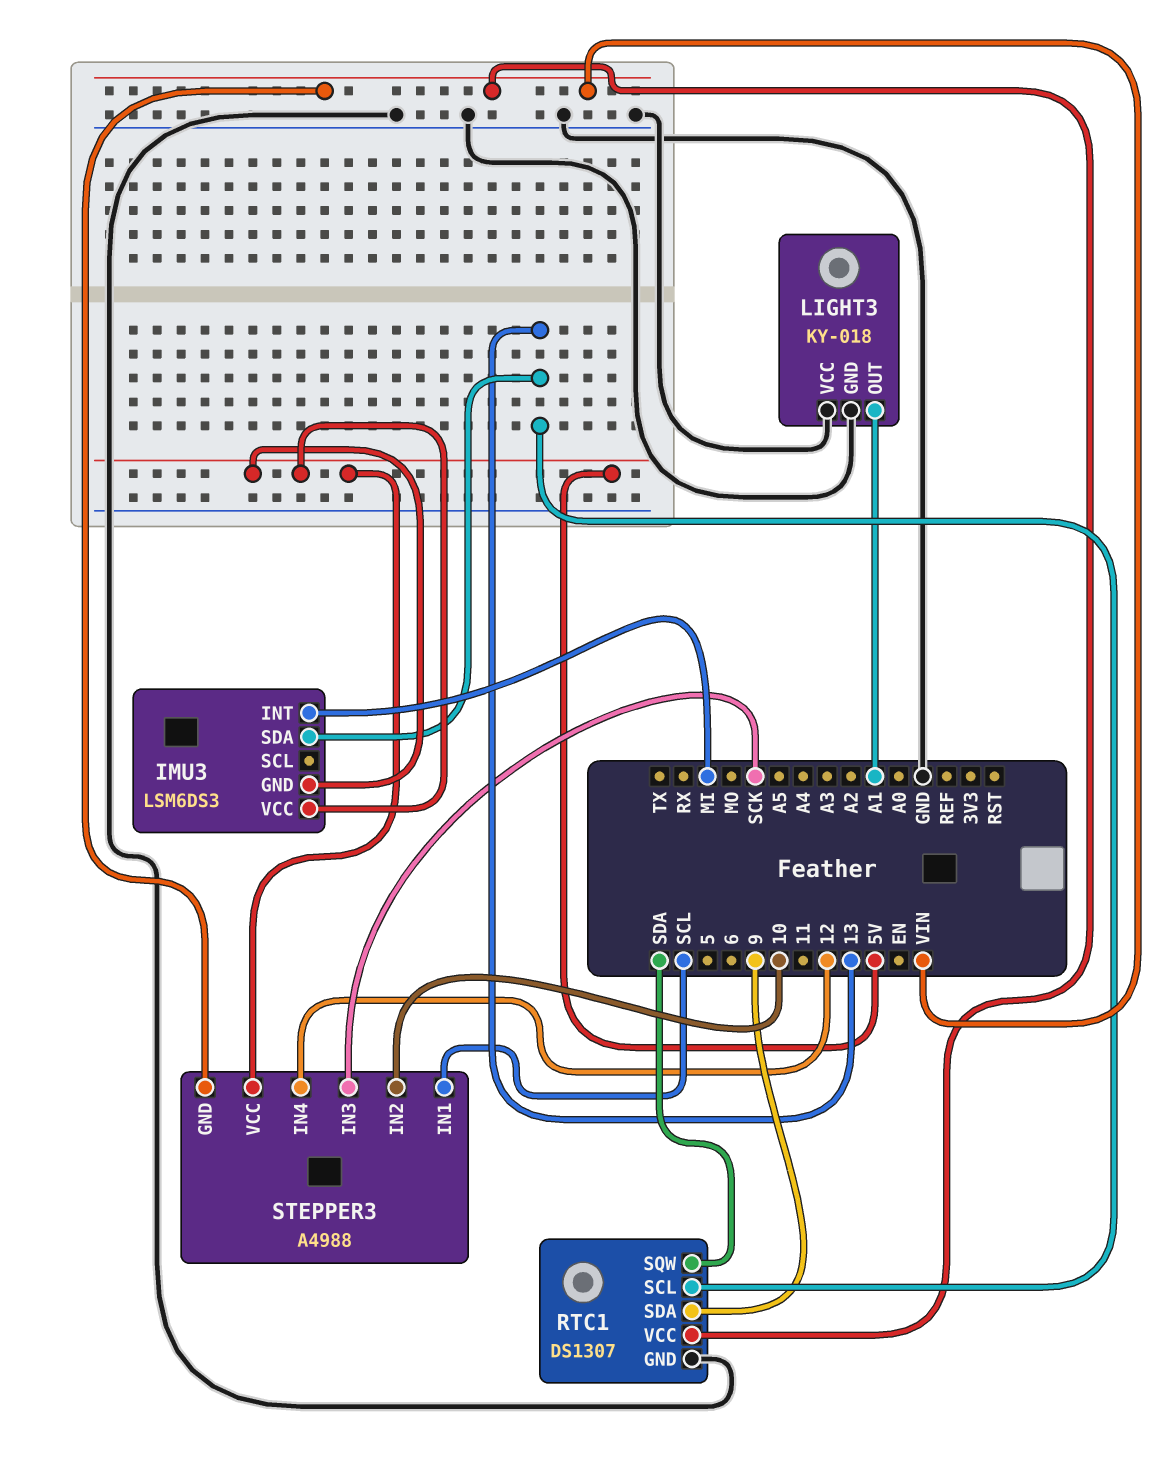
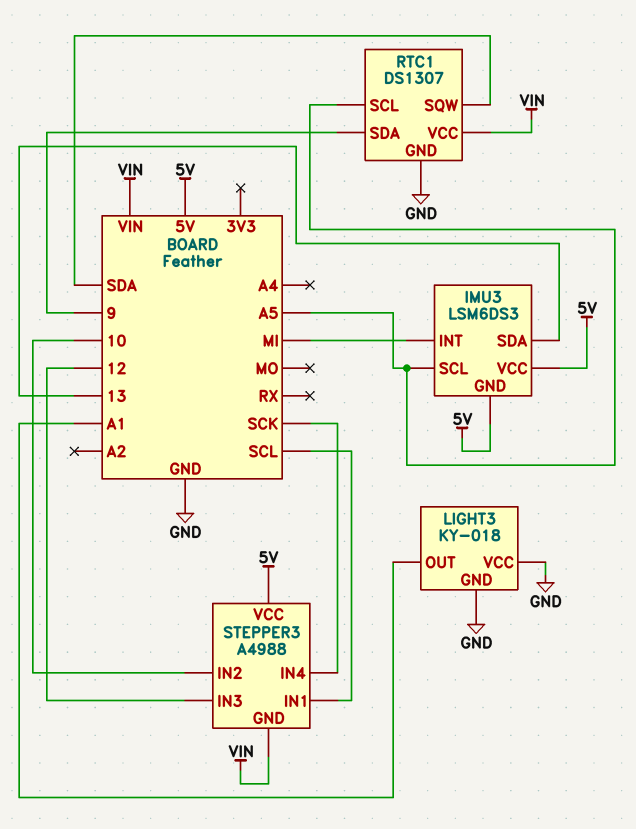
IMU3 pin SCL: none -> A5
RTC1 pin SCL: 13 -> A5
STEPPER3 pin IN3: SCK -> 12
STEPPER3 pin IN4: 12 -> SCK

